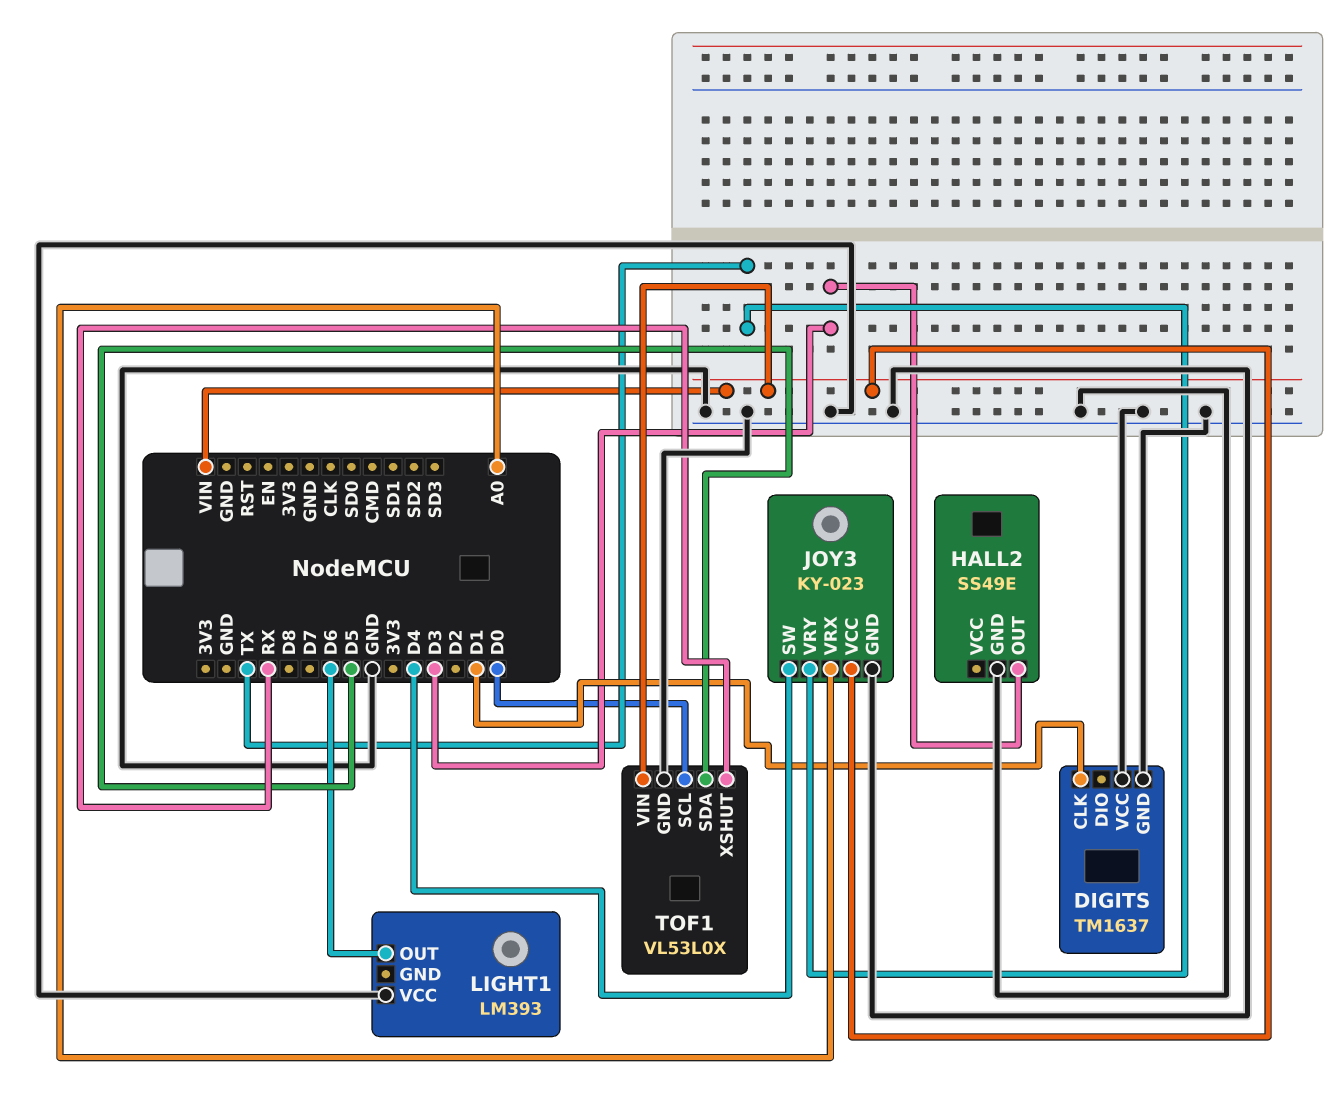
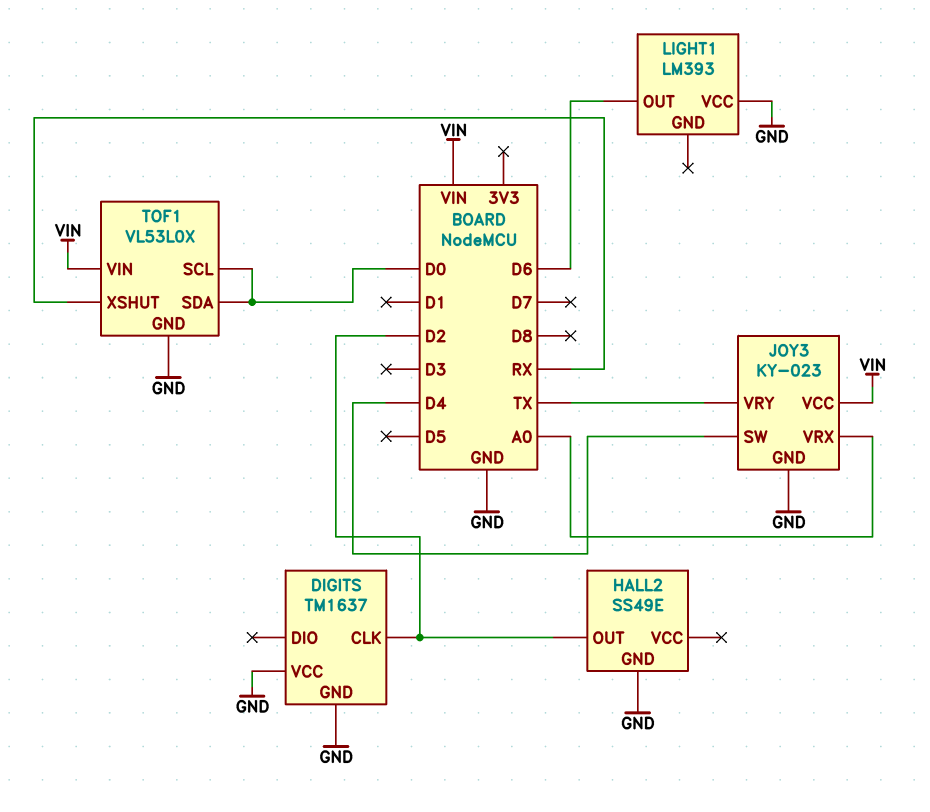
DIGITS pin CLK: D1 -> D2
HALL2 pin OUT: D3 -> D2
TOF1 pin SDA: D5 -> D0

